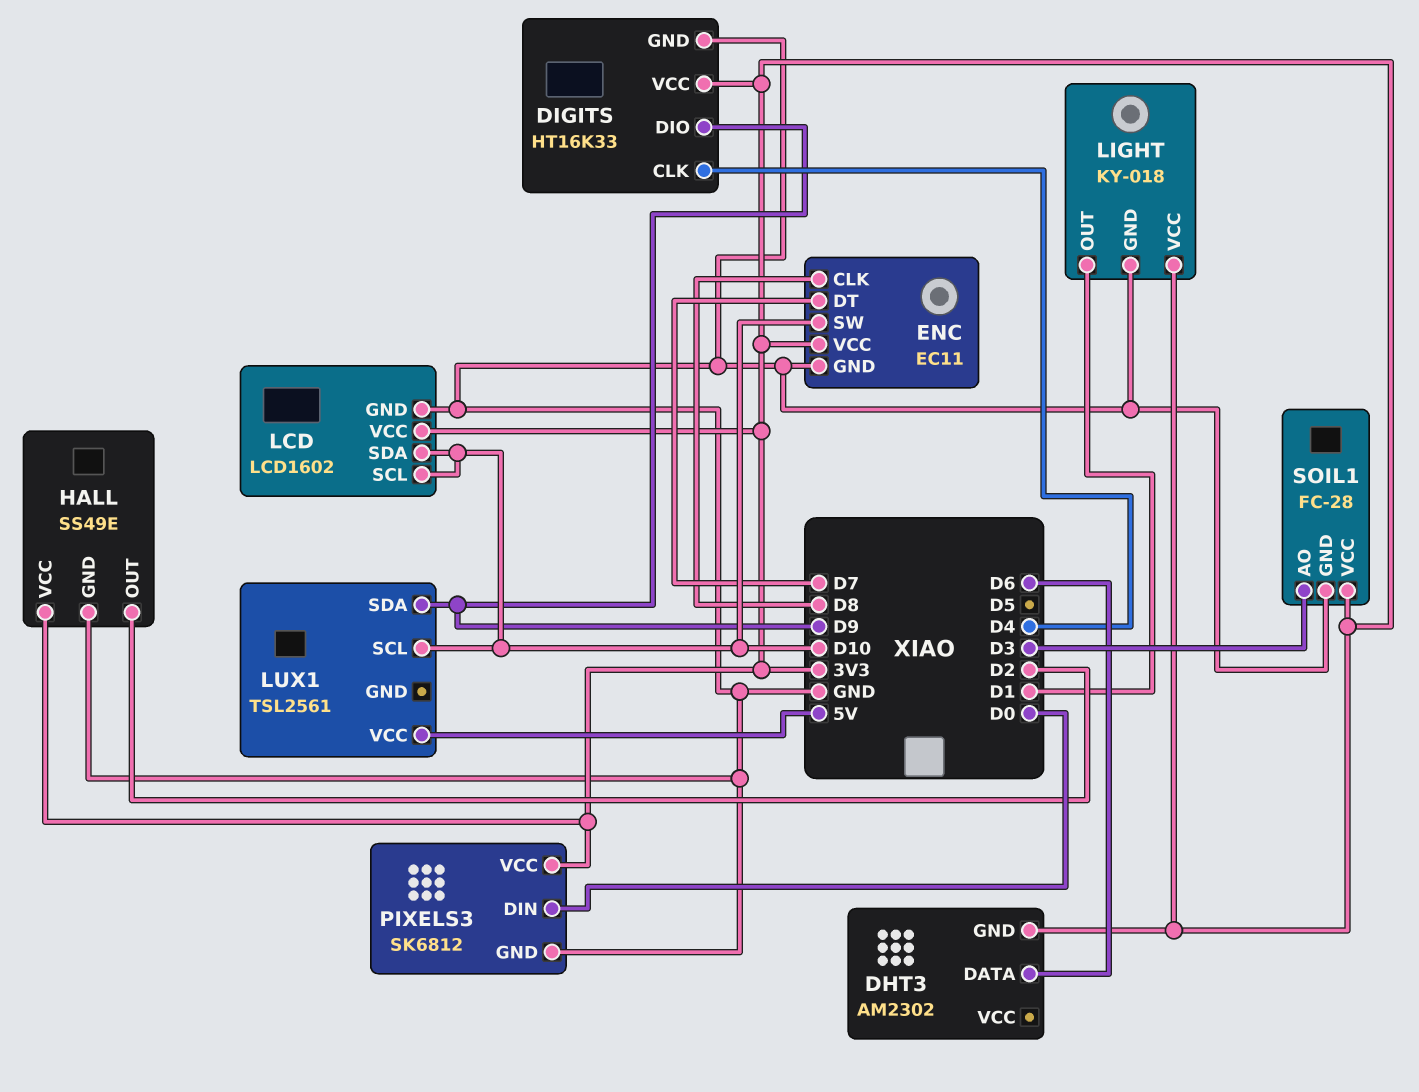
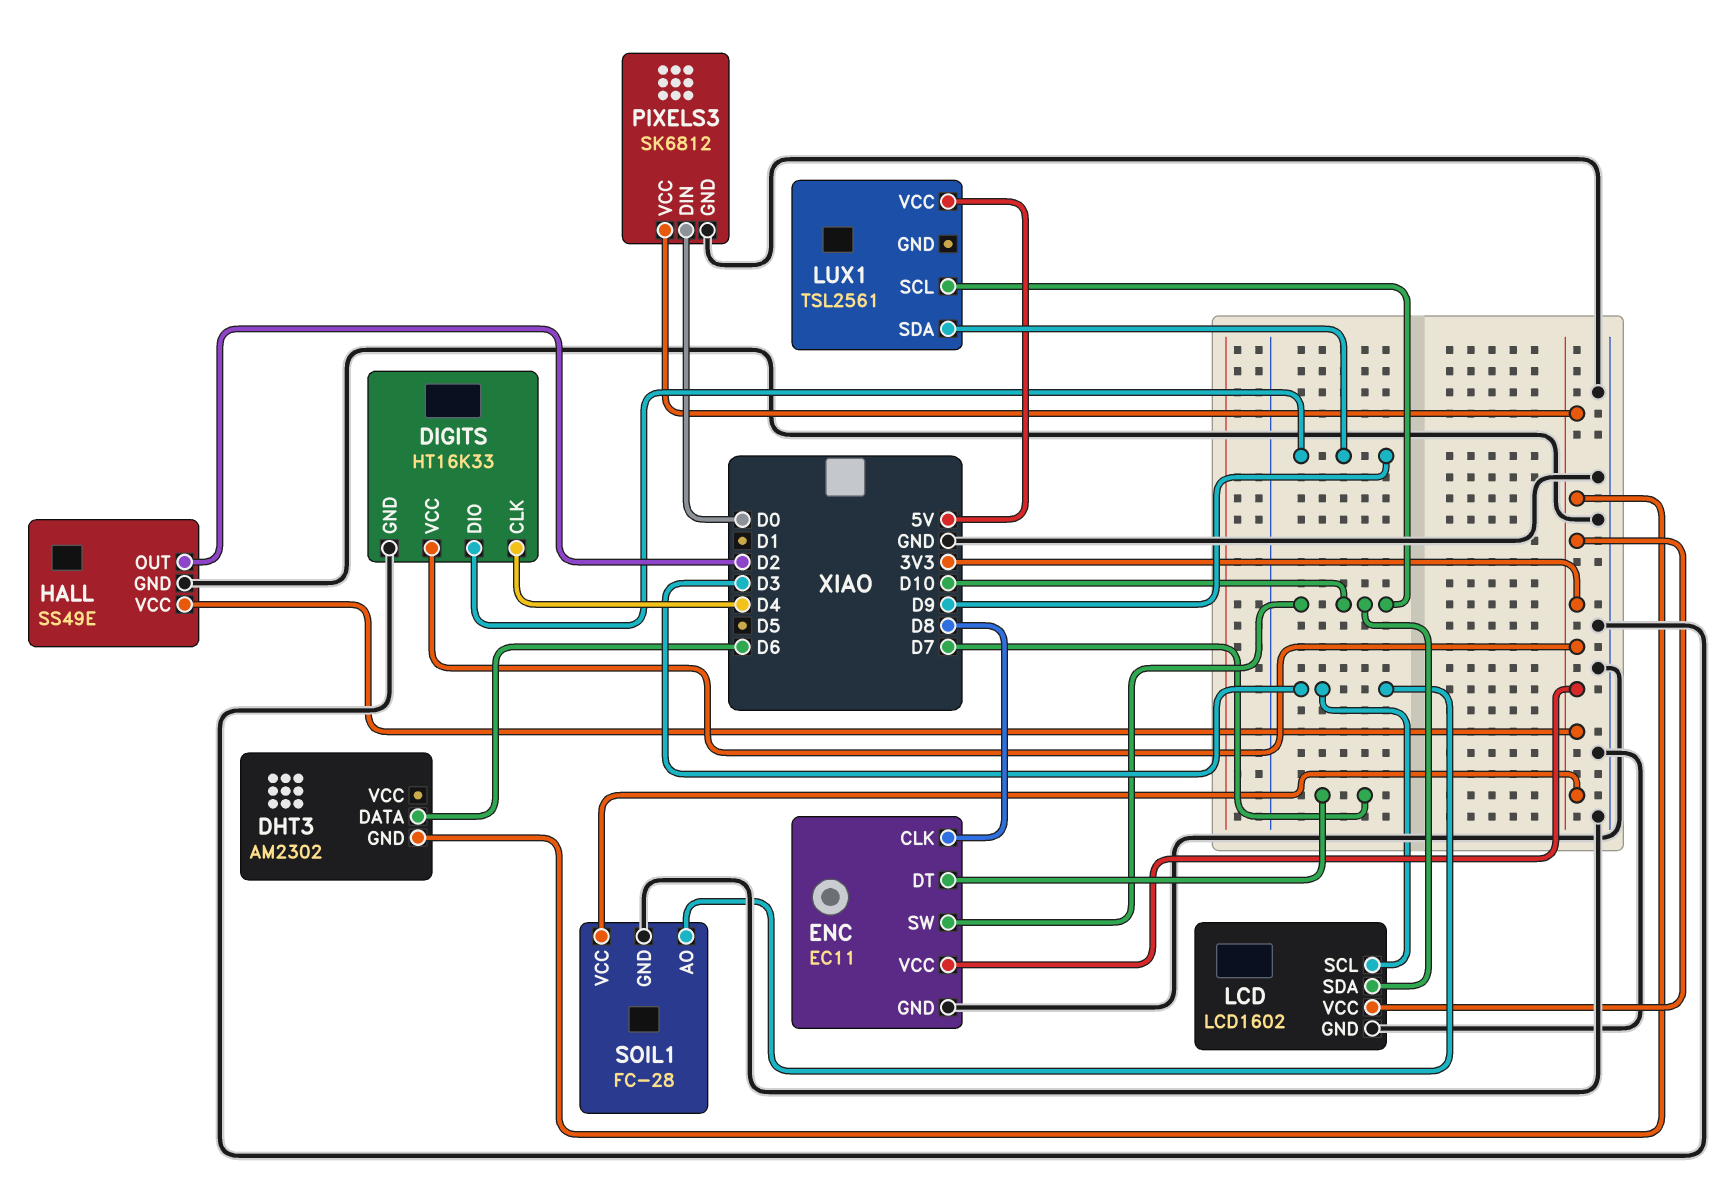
LCD pin SCL: D10 -> D3
LIGHT: KY-018 -> none
LIGHT pin GND: GND -> none
LIGHT pin OUT: D1 -> none
LIGHT pin VCC: 3V3 -> none

